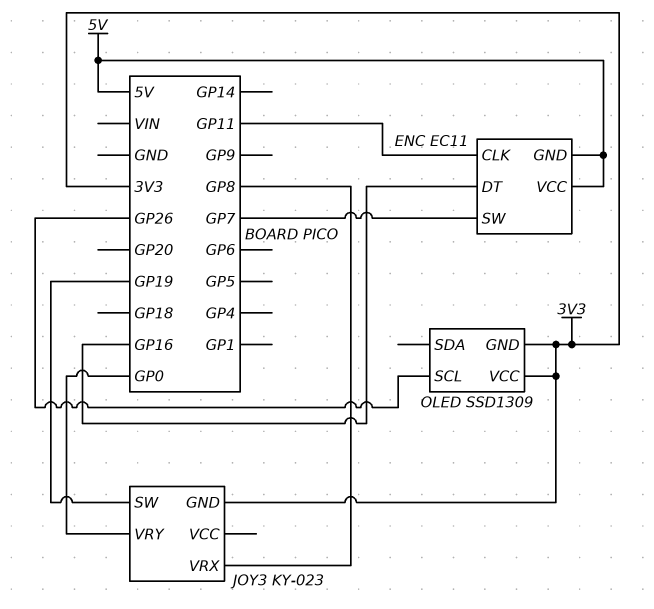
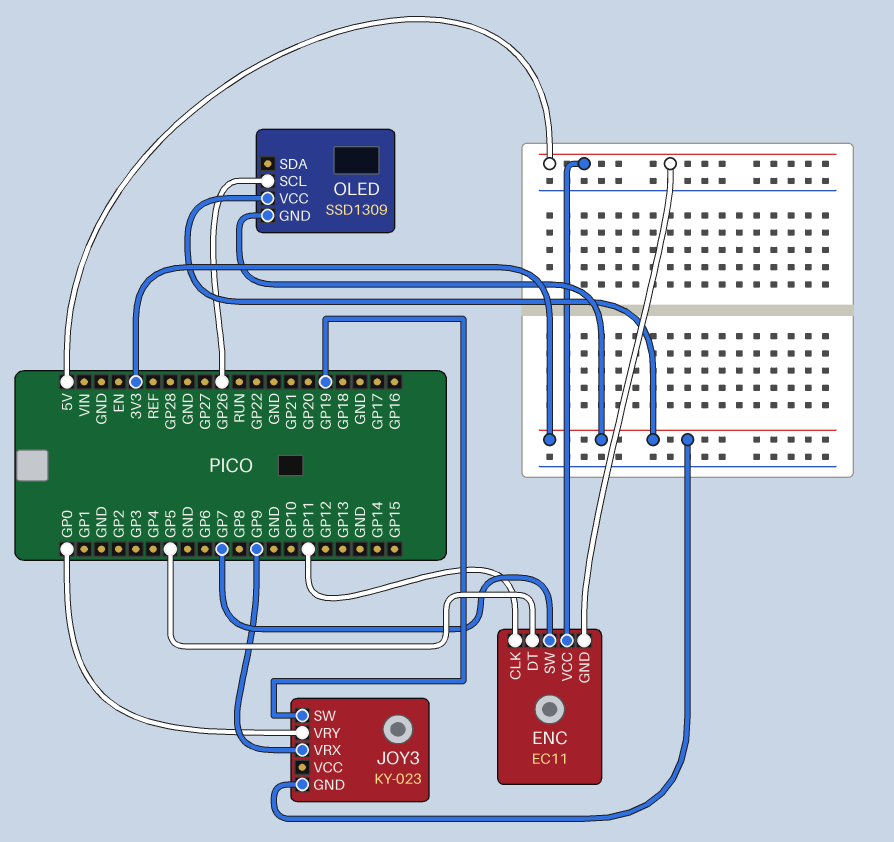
ENC pin DT: GP16 -> GP5
JOY3 pin VRX: GP8 -> GP9

